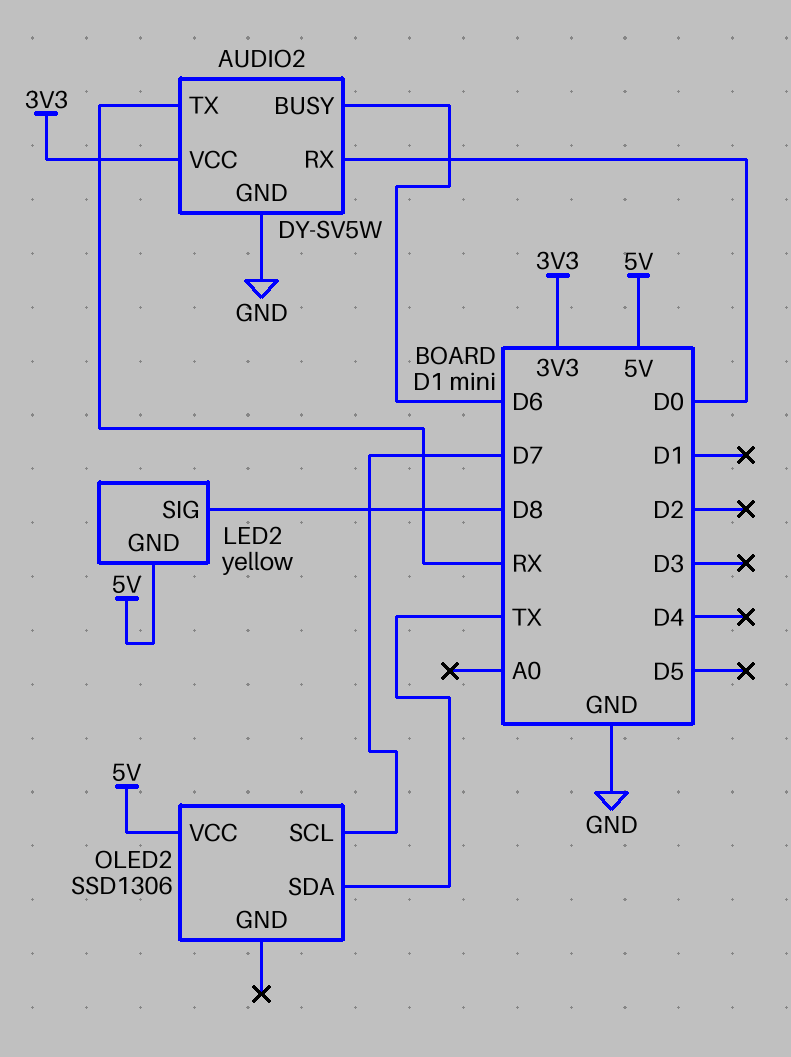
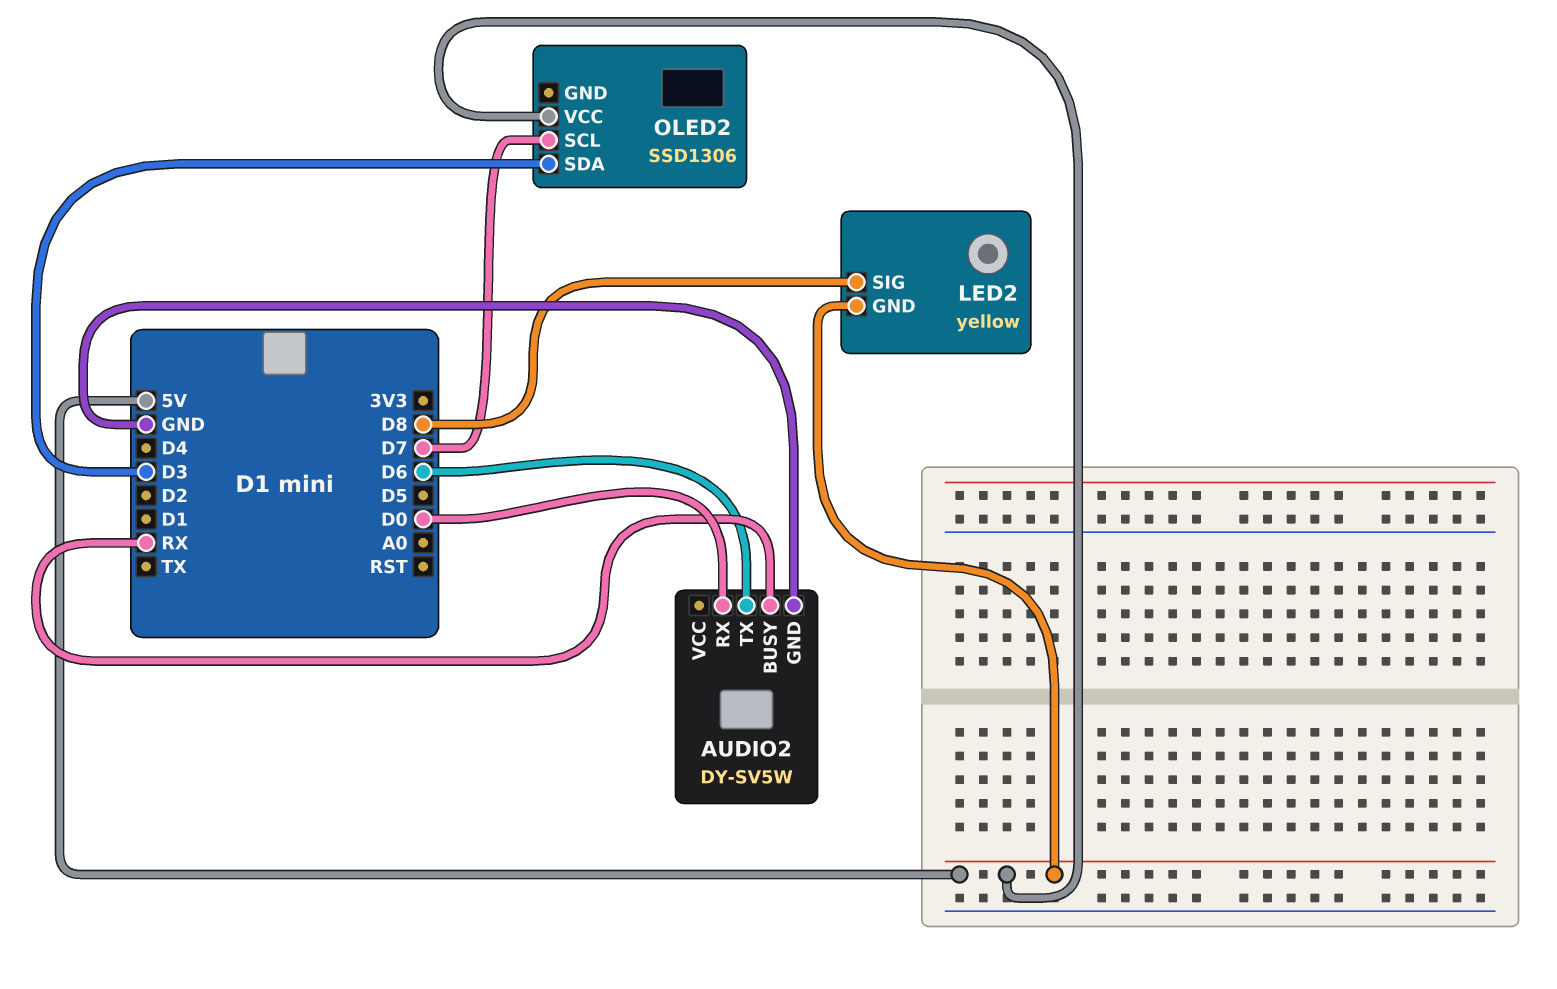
AUDIO2 pin BUSY: D6 -> RX
AUDIO2 pin TX: RX -> D6
AUDIO2 pin VCC: 3V3 -> none
OLED2 pin SDA: TX -> D3

